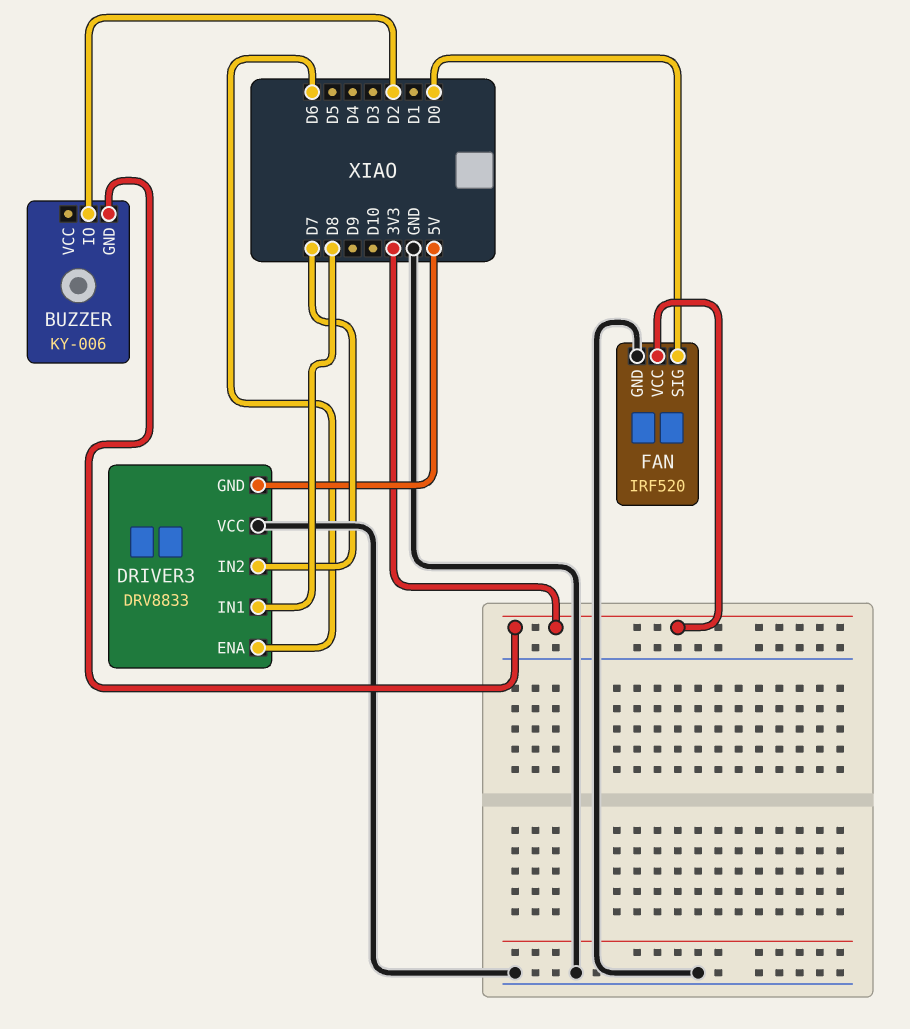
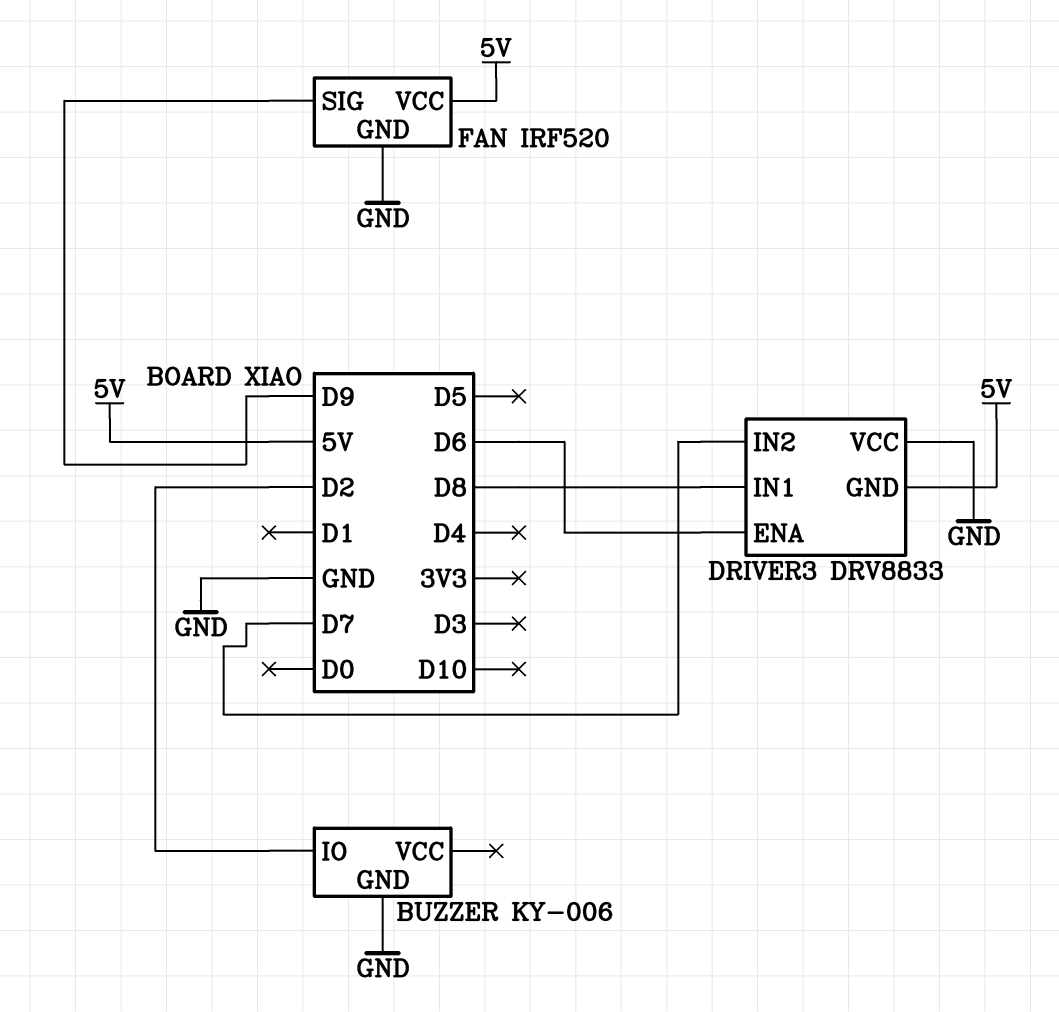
BUZZER pin GND: 3V3 -> GND
FAN pin SIG: D0 -> D9
FAN pin VCC: 3V3 -> 5V

